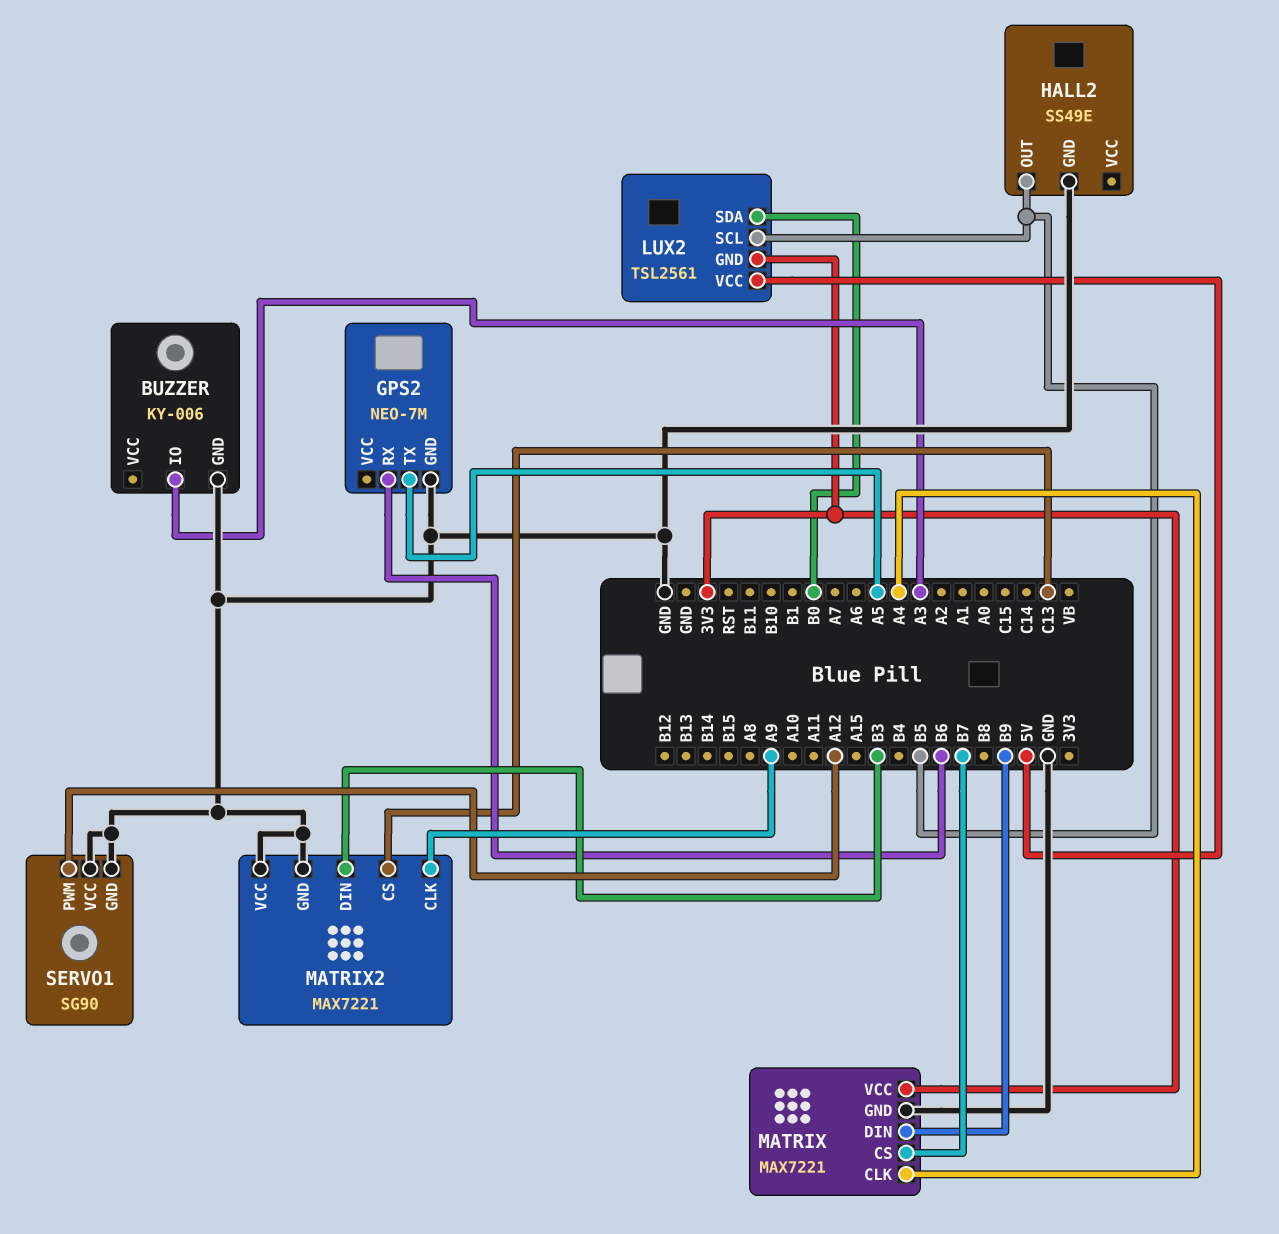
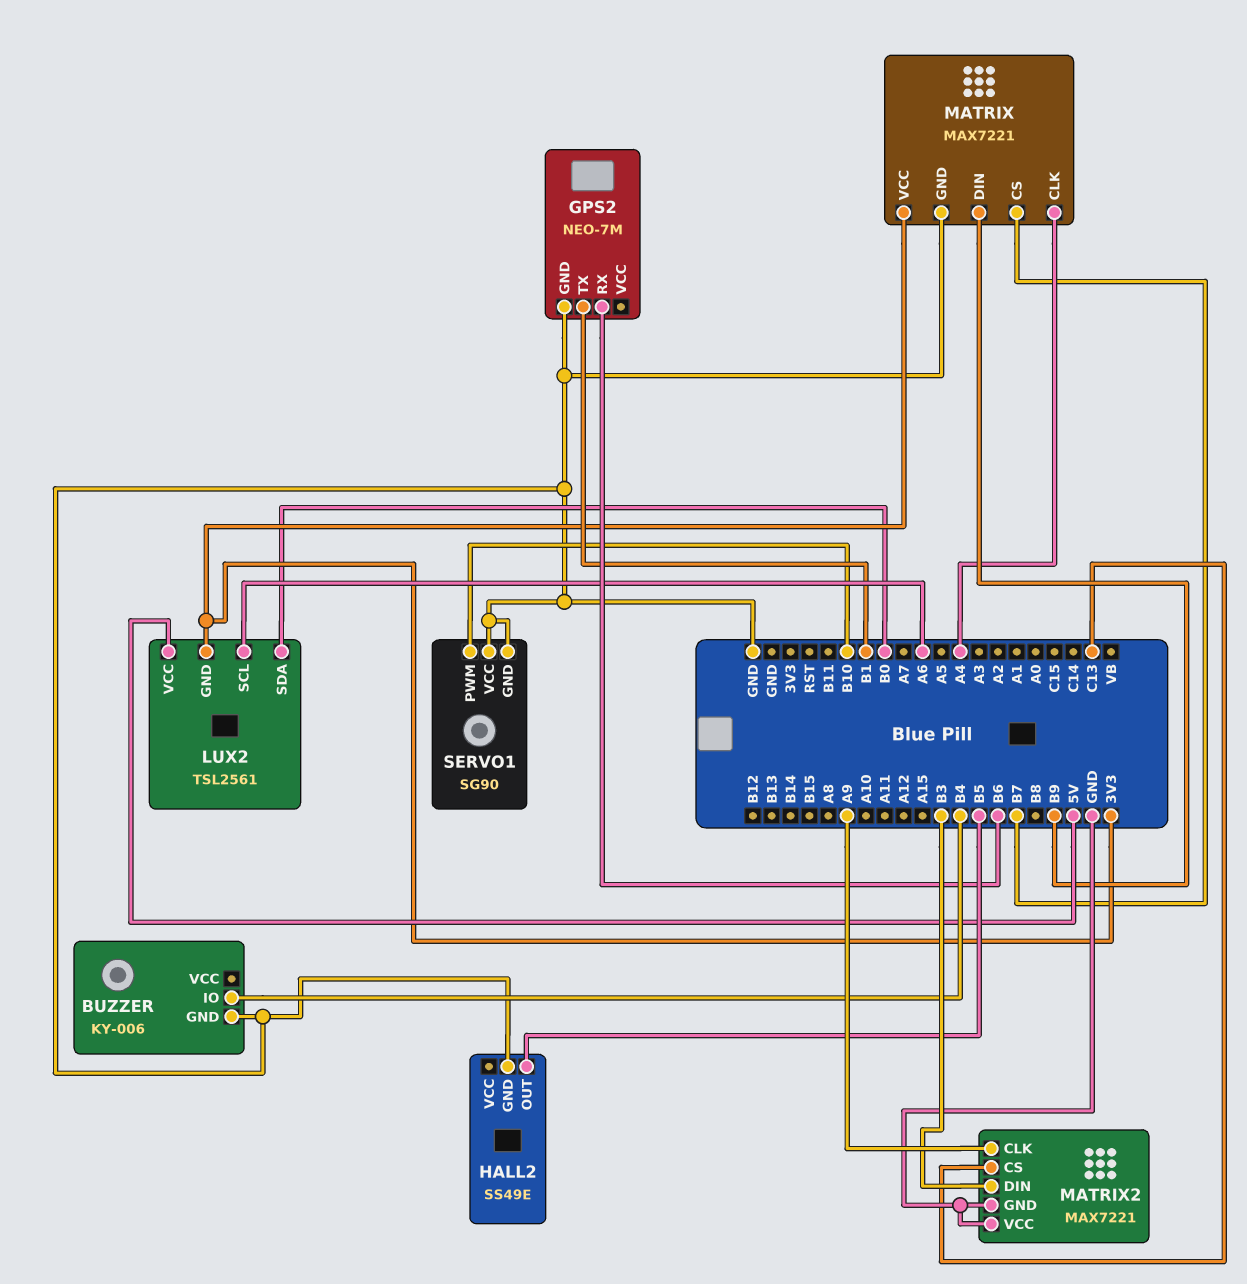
BUZZER pin IO: A3 -> B4
GPS2 pin TX: A5 -> B1
LUX2 pin SCL: B5 -> A6
SERVO1 pin PWM: A12 -> B10

